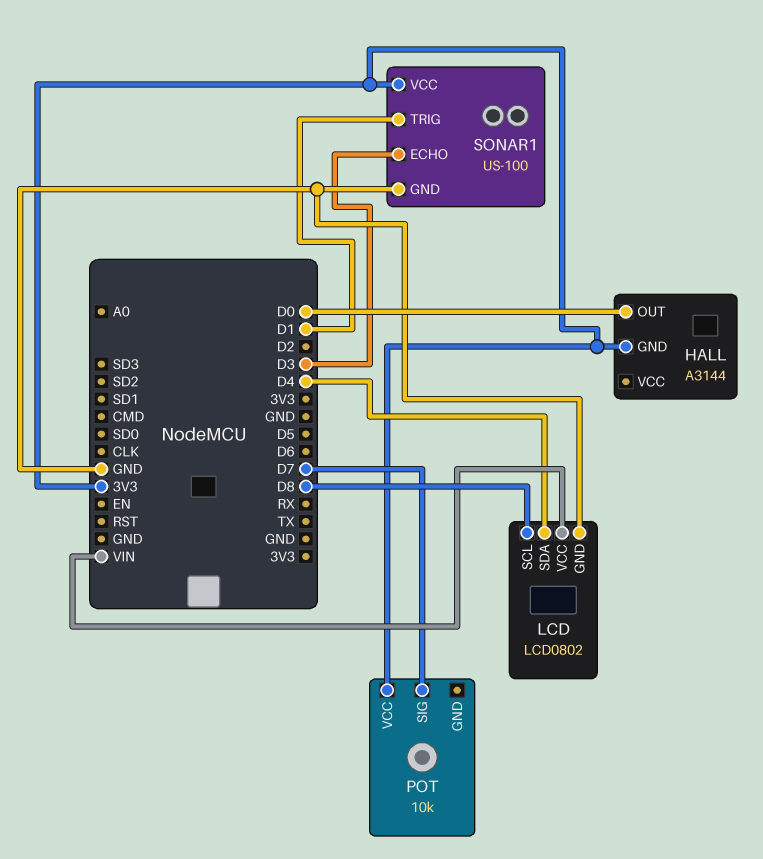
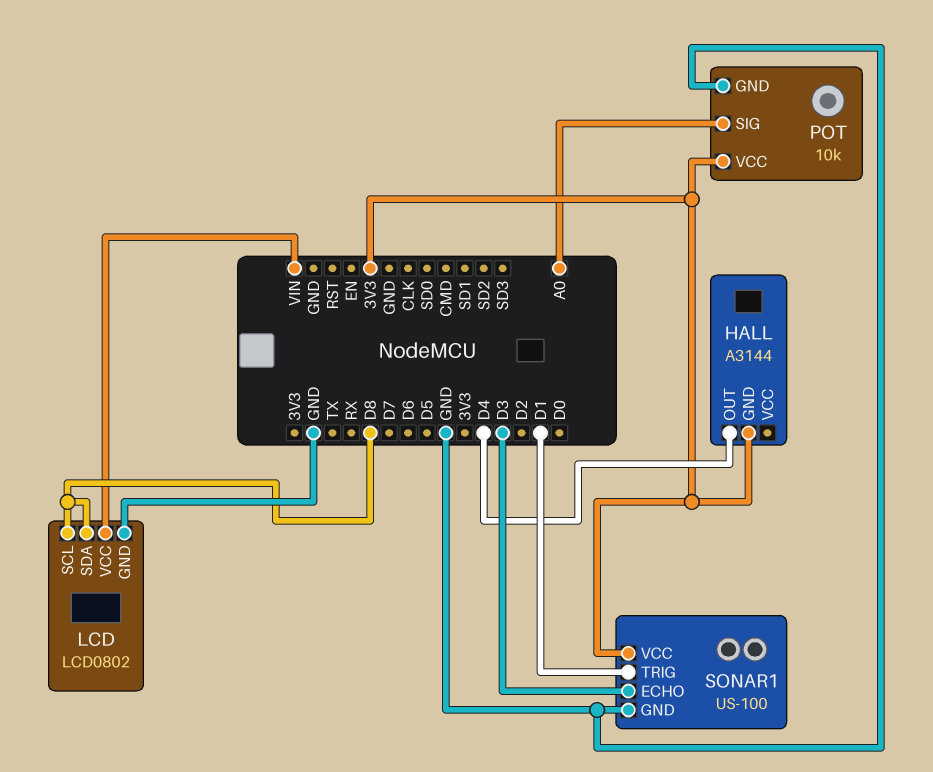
HALL pin OUT: D0 -> D4
LCD pin SDA: D4 -> D8
POT pin GND: none -> GND
POT pin SIG: D7 -> A0

